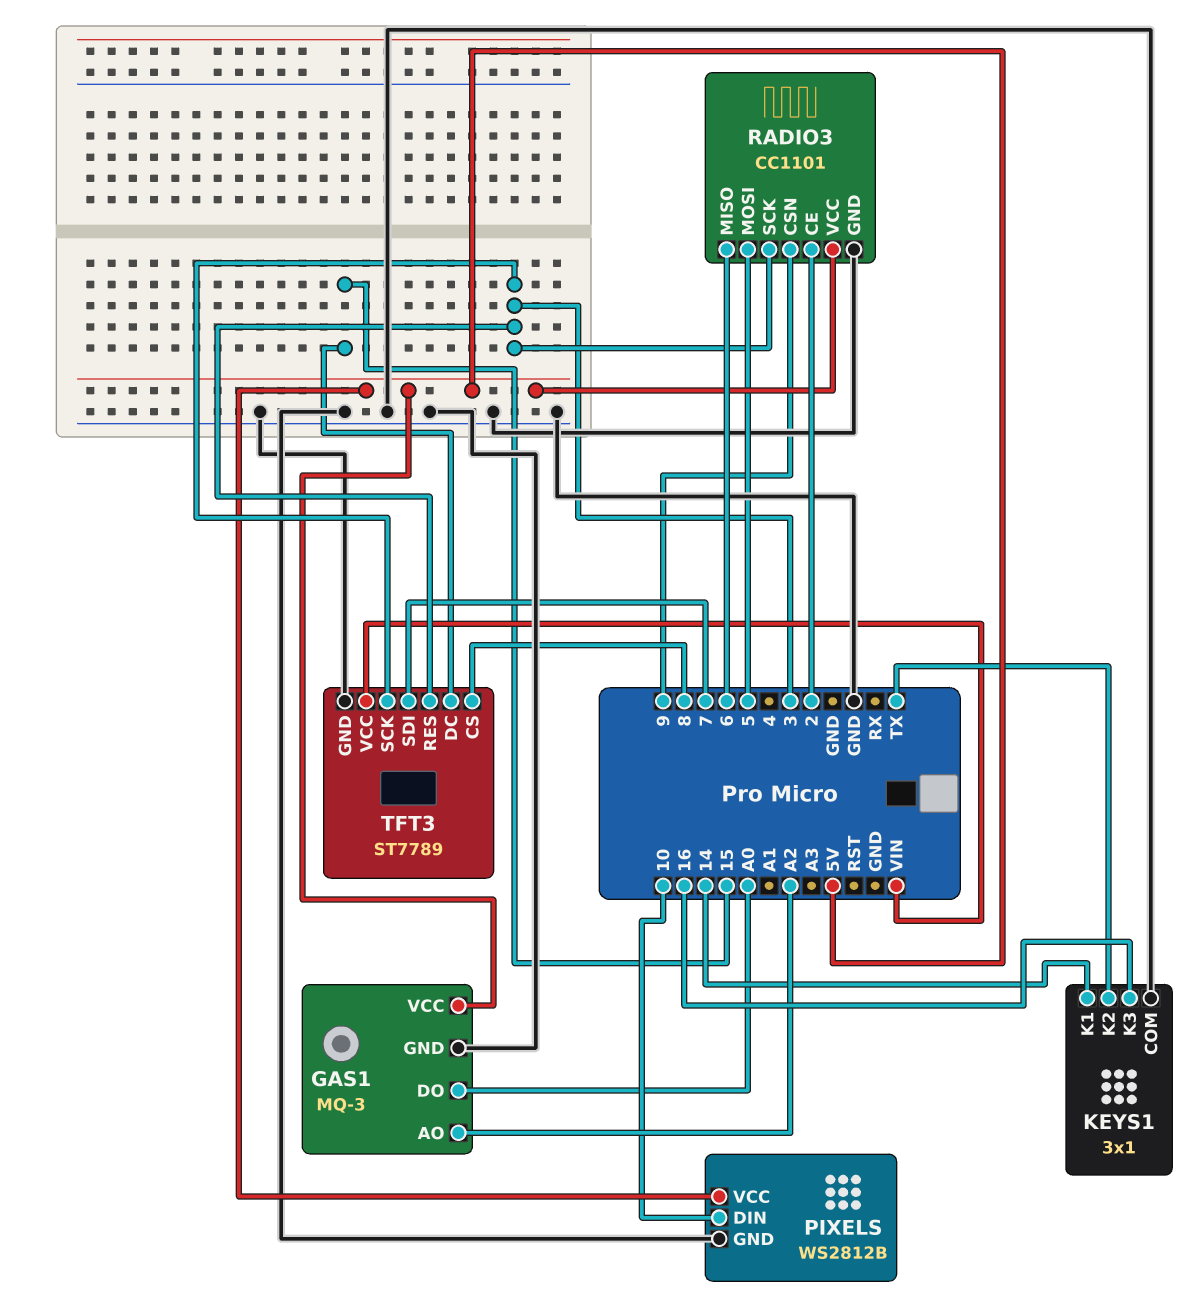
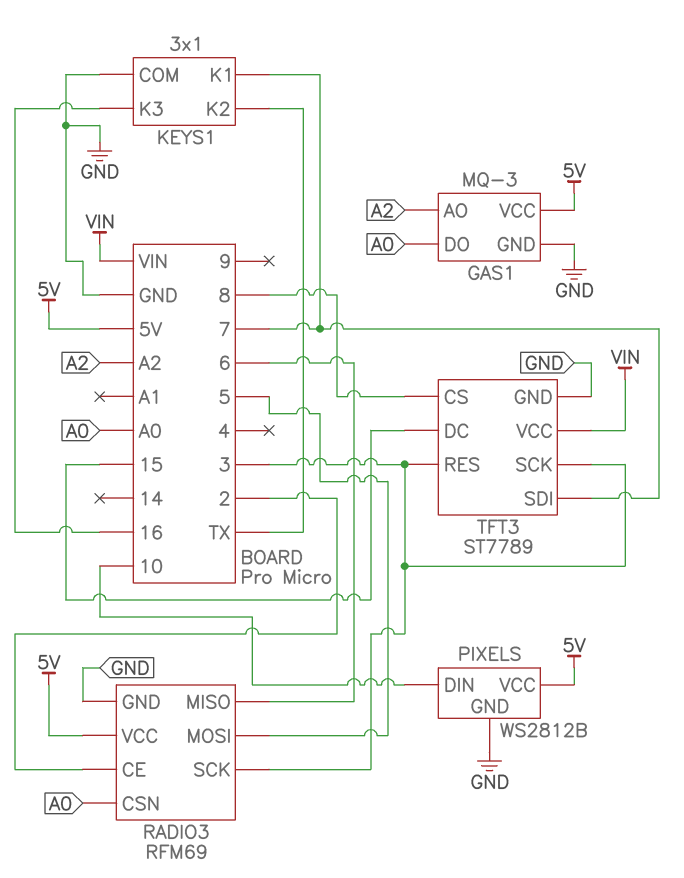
KEYS1 pin K1: 14 -> 7
RADIO3: CC1101 -> RFM69
RADIO3 pin CSN: 9 -> A0

